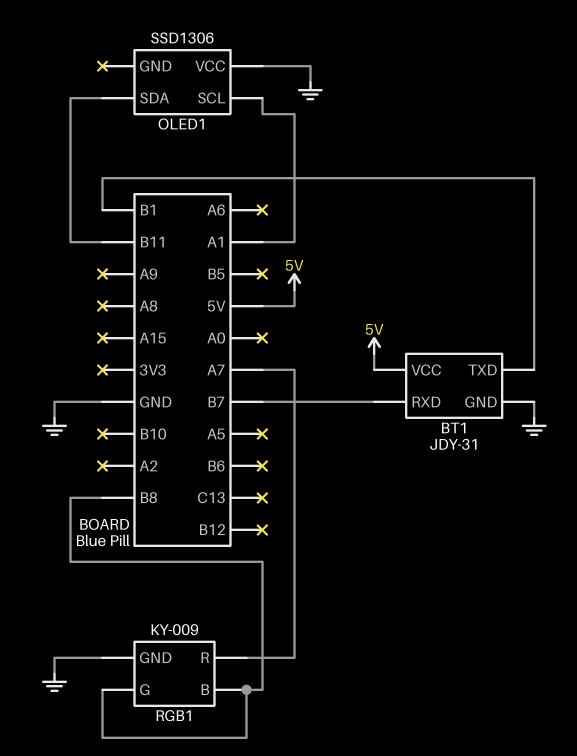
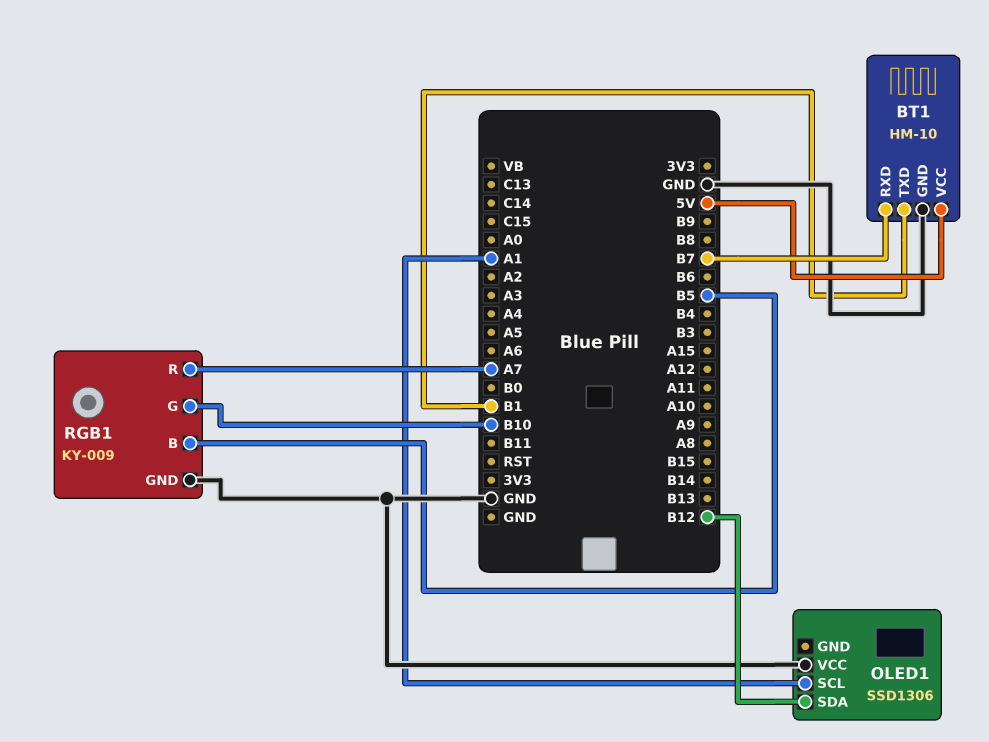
BT1: JDY-31 -> HM-10
OLED1 pin SDA: B11 -> B12
RGB1 pin B: B8 -> B5
RGB1 pin G: B8 -> B10

